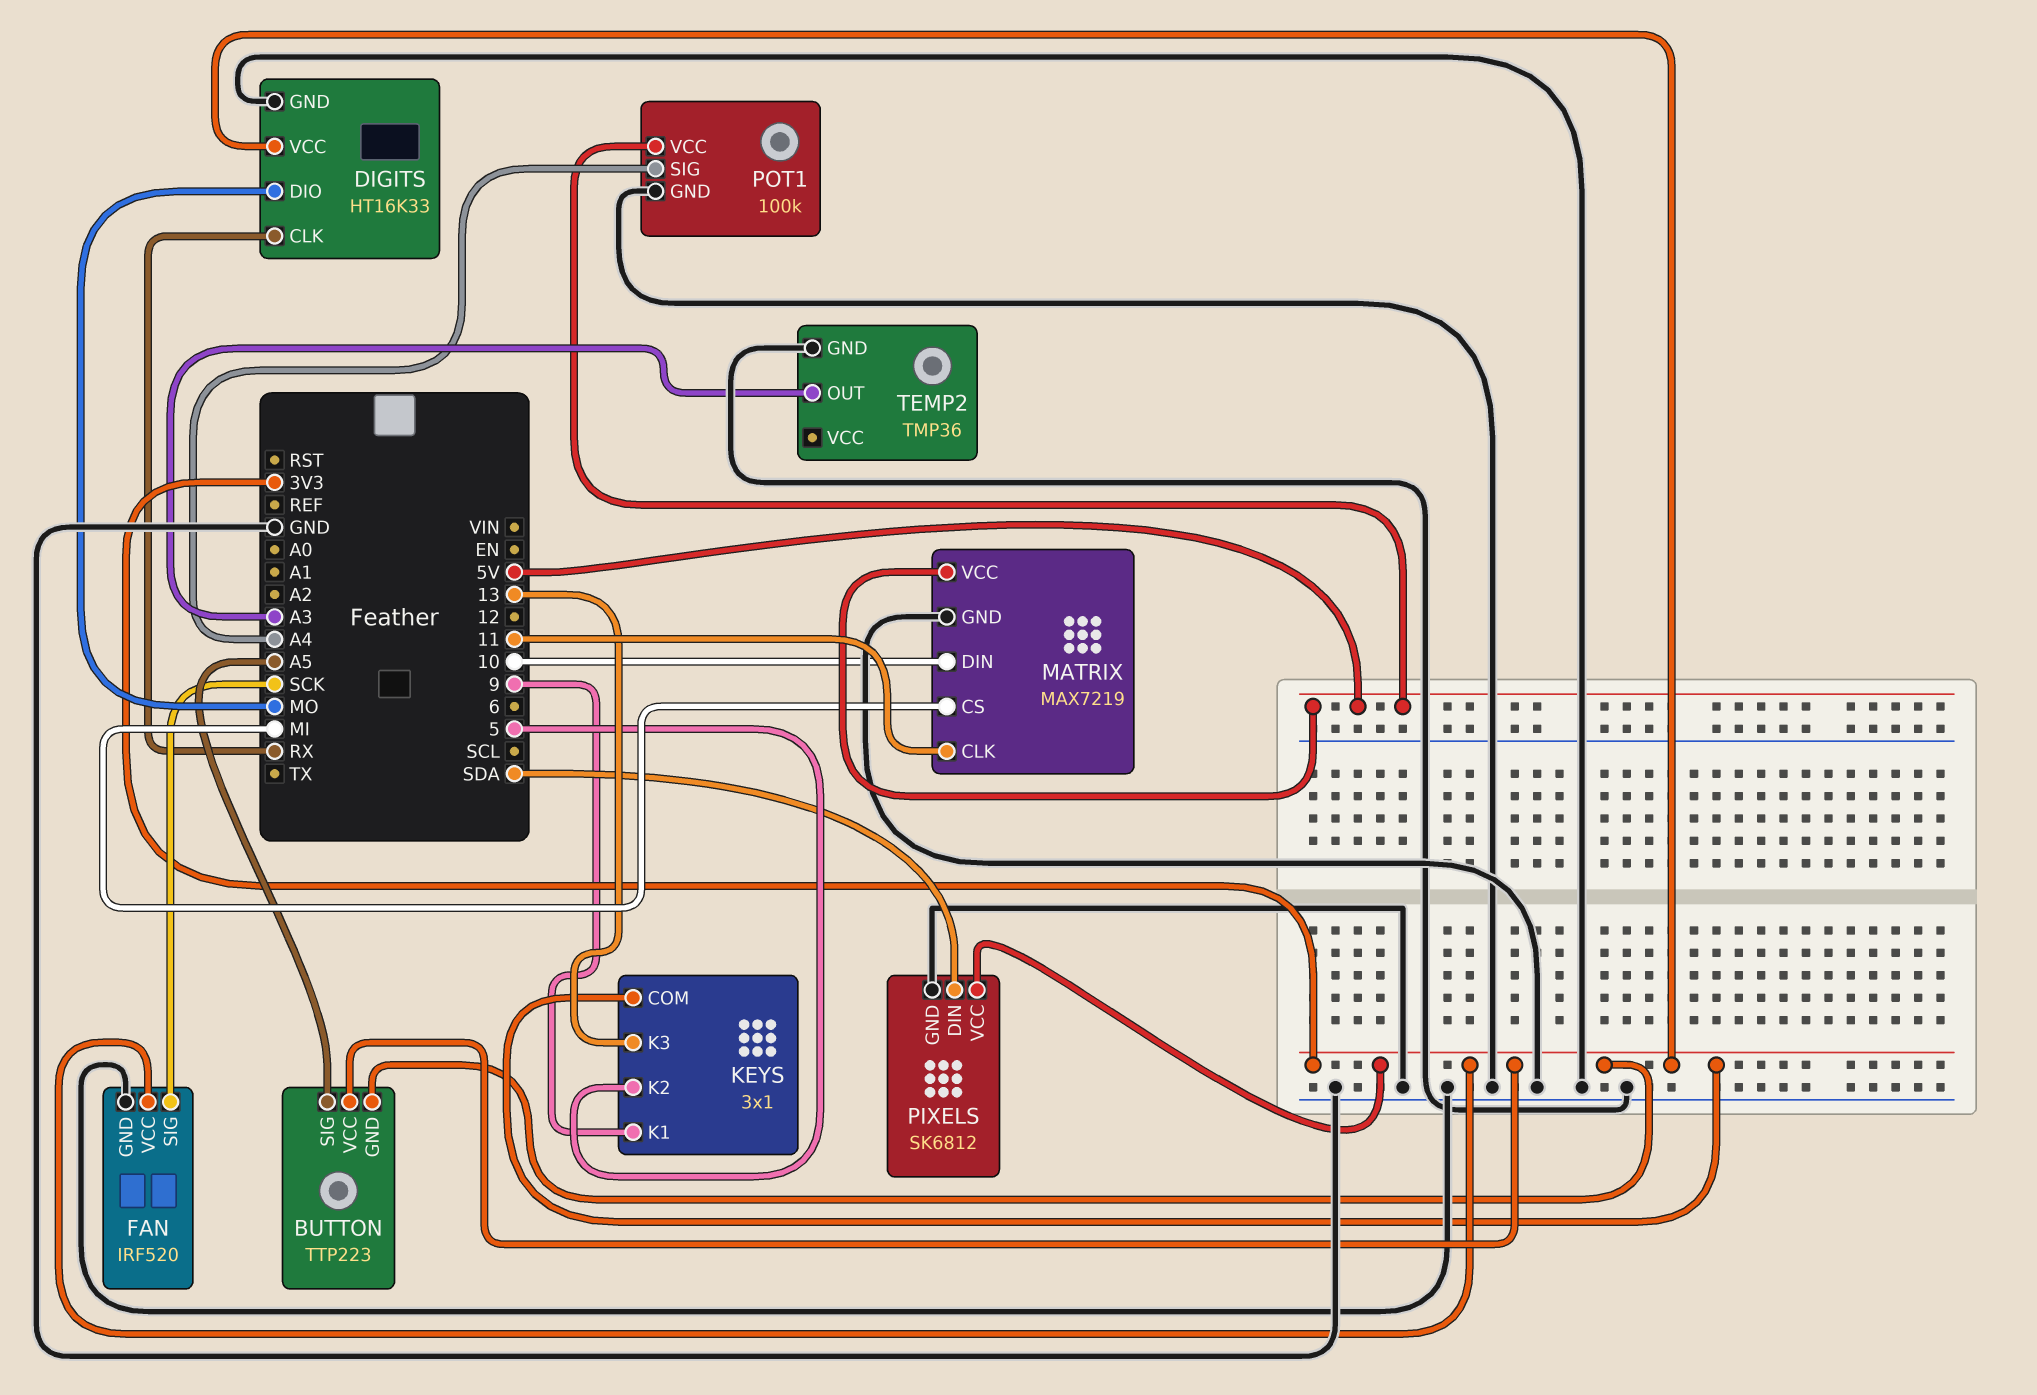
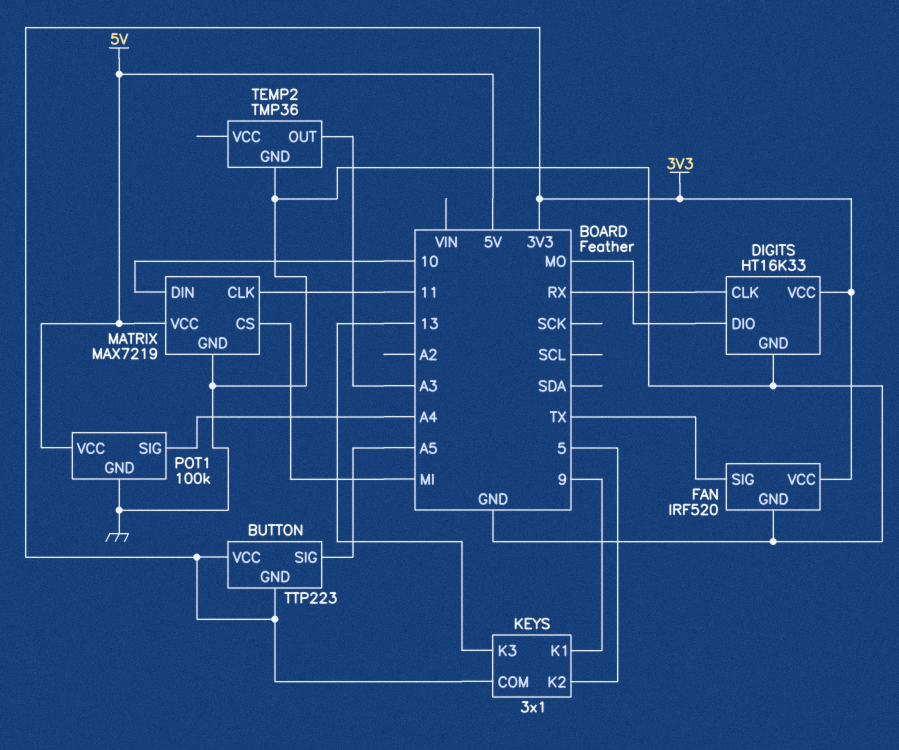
FAN pin SIG: SCK -> TX
PIXELS: SK6812 -> none
PIXELS pin DIN: SDA -> none
PIXELS pin GND: GND -> none
PIXELS pin VCC: 3V3 -> none

